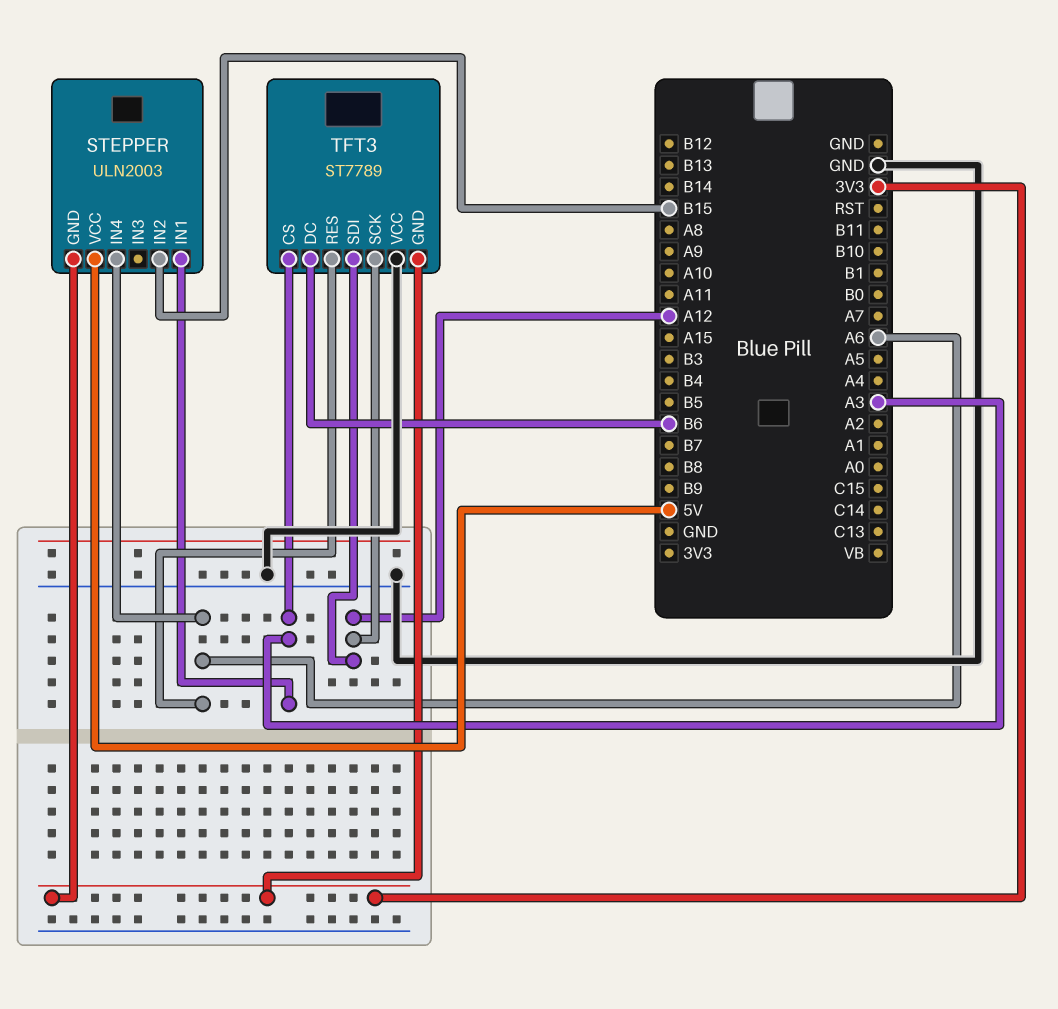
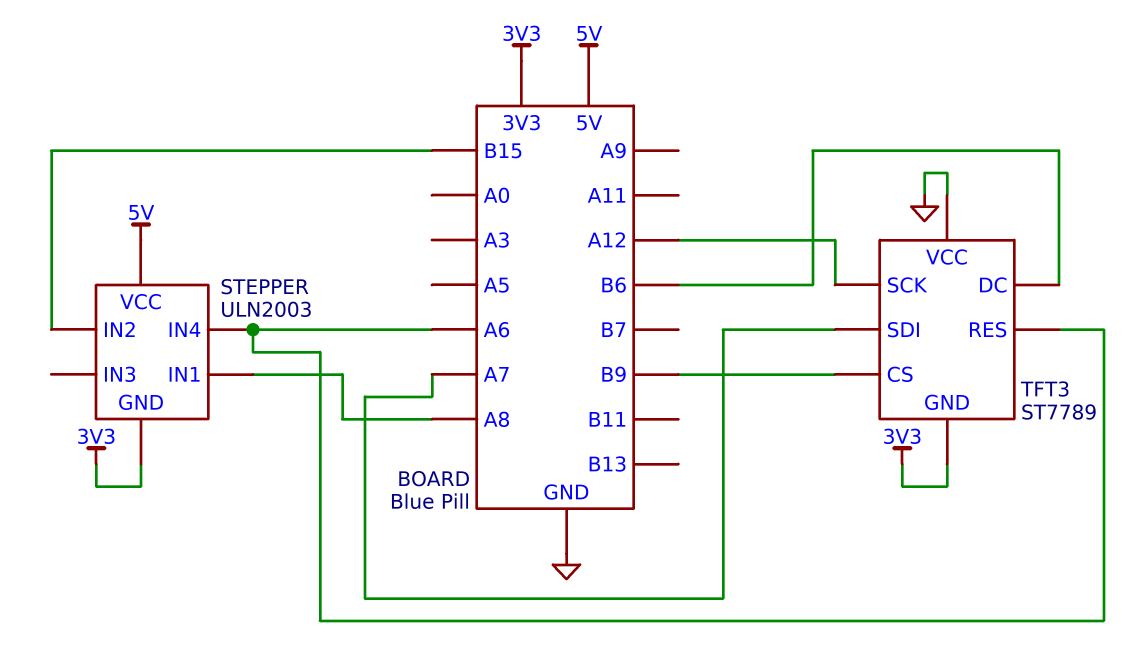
STEPPER pin IN1: A3 -> A8
TFT3 pin CS: A3 -> B9
TFT3 pin SDI: A12 -> A7

